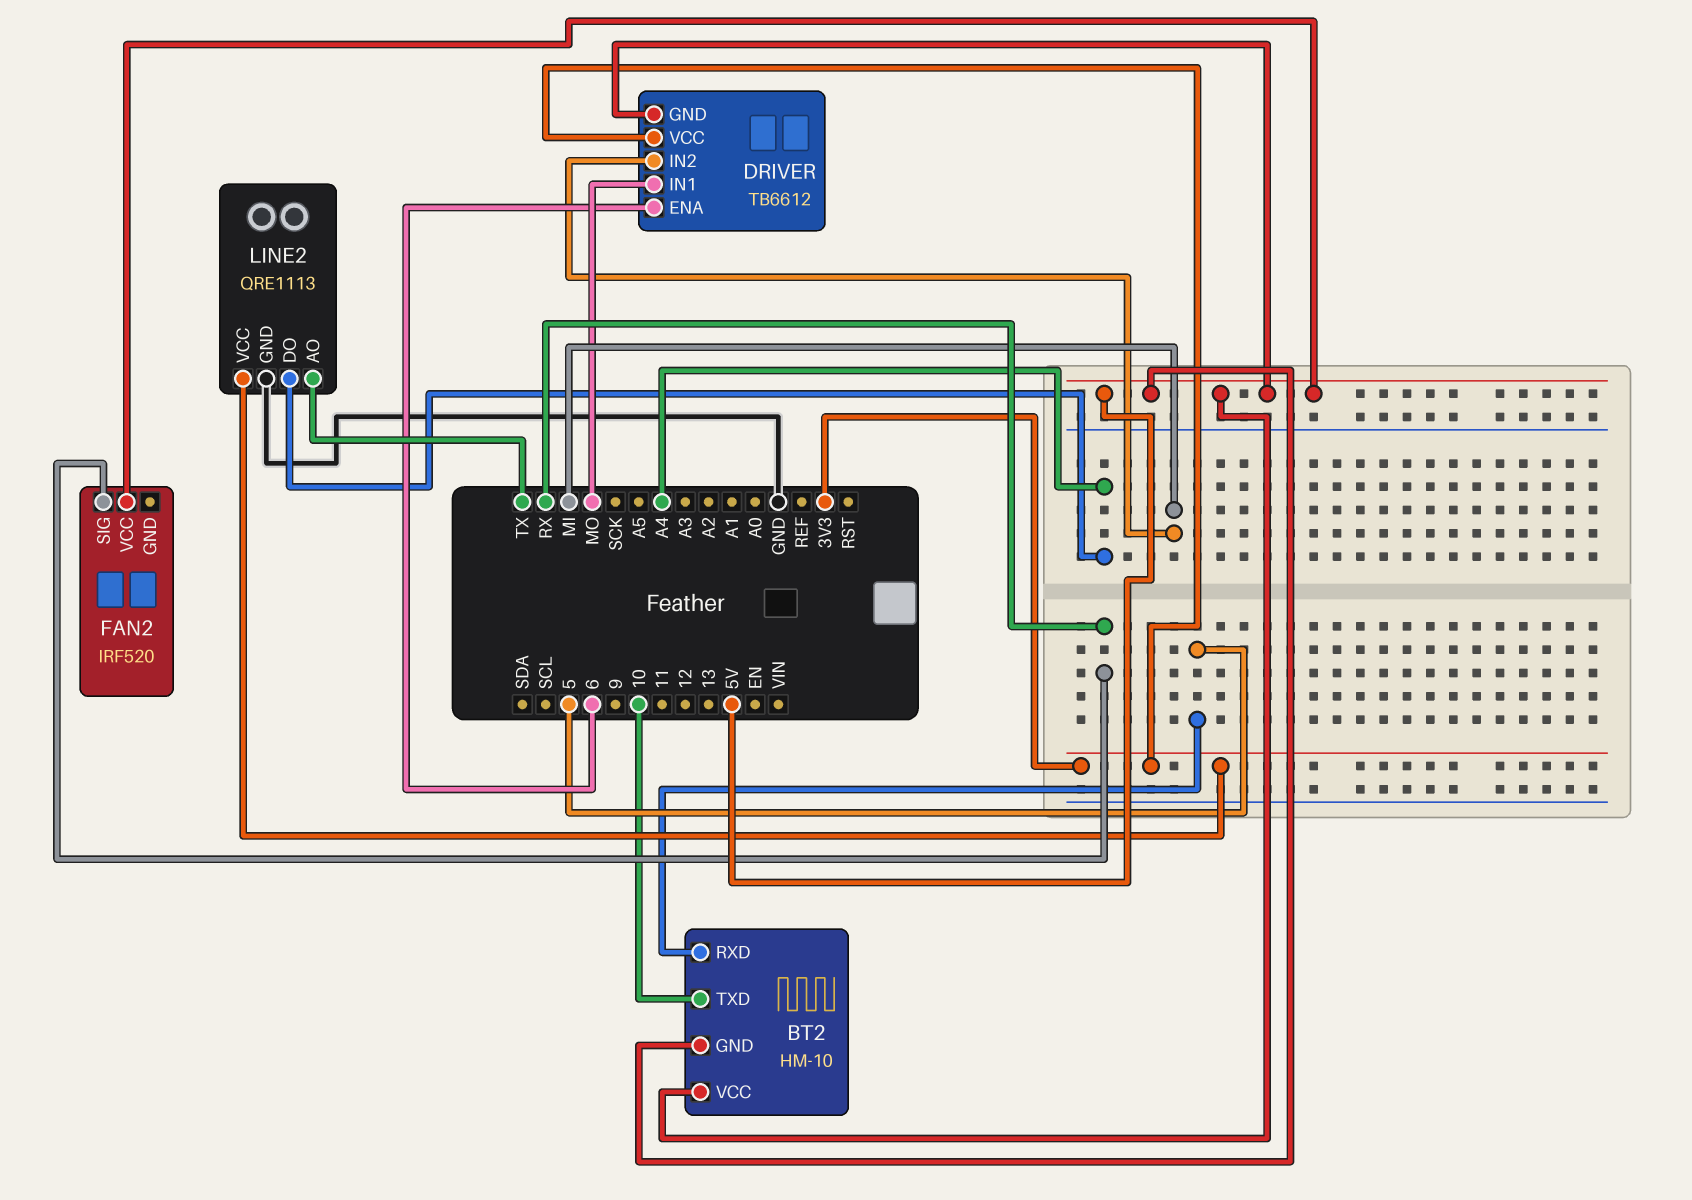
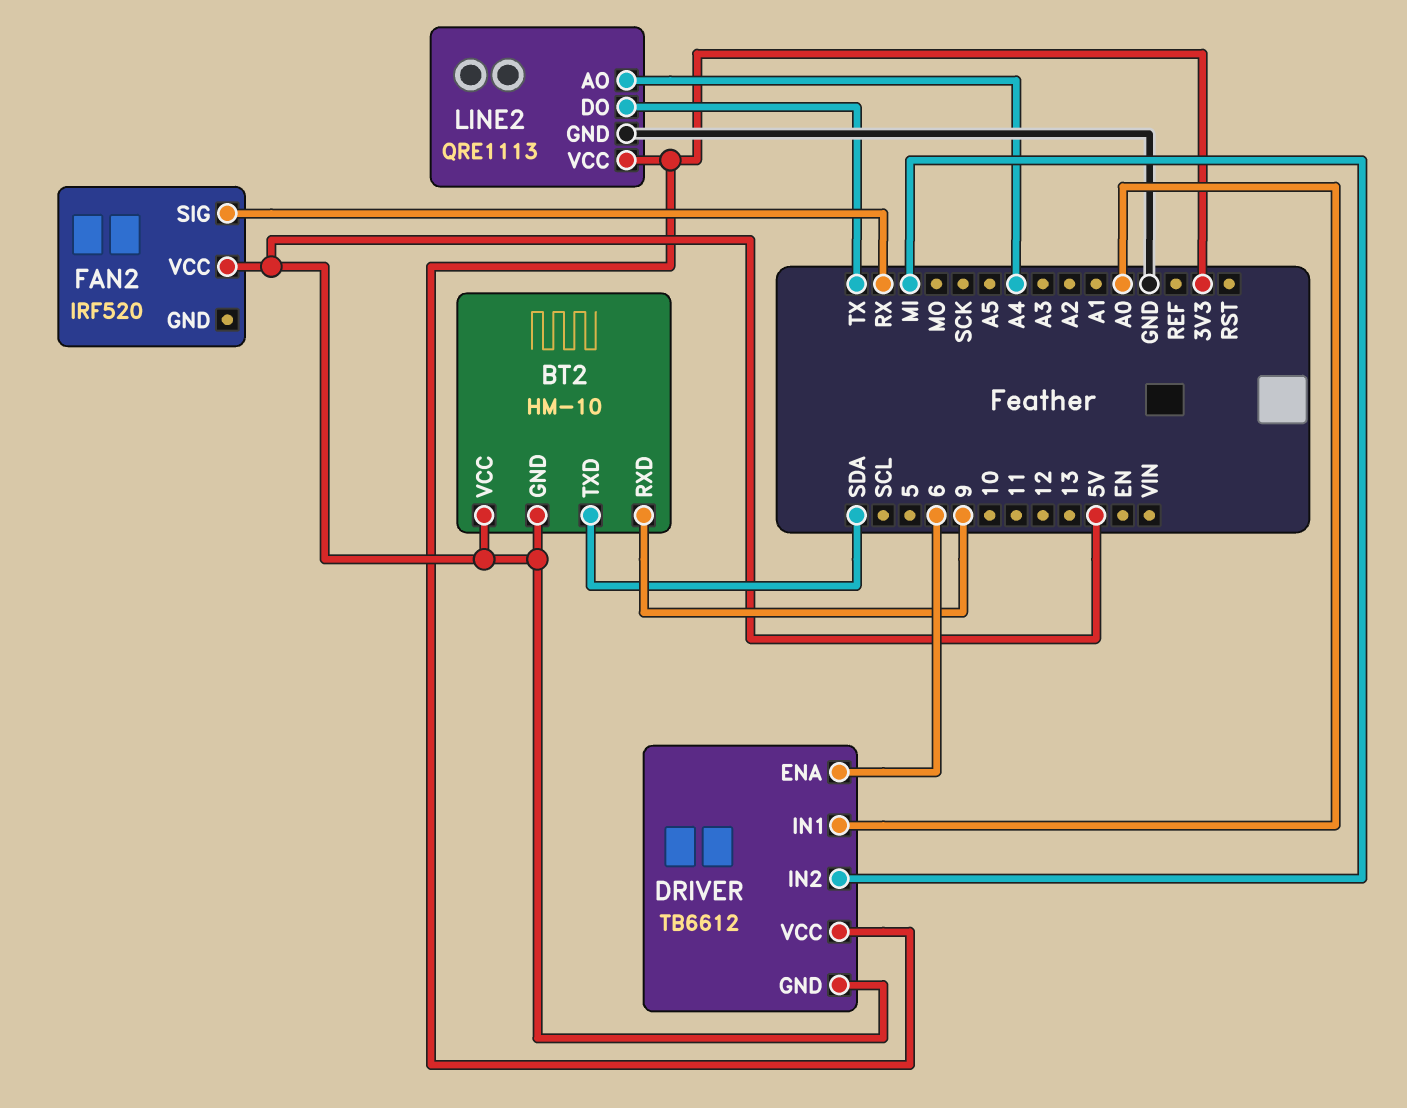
BT2 pin RXD: 5 -> 9
BT2 pin TXD: 10 -> SDA
DRIVER pin IN1: MO -> A0
LINE2 pin AO: TX -> A4
LINE2 pin DO: A4 -> TX

